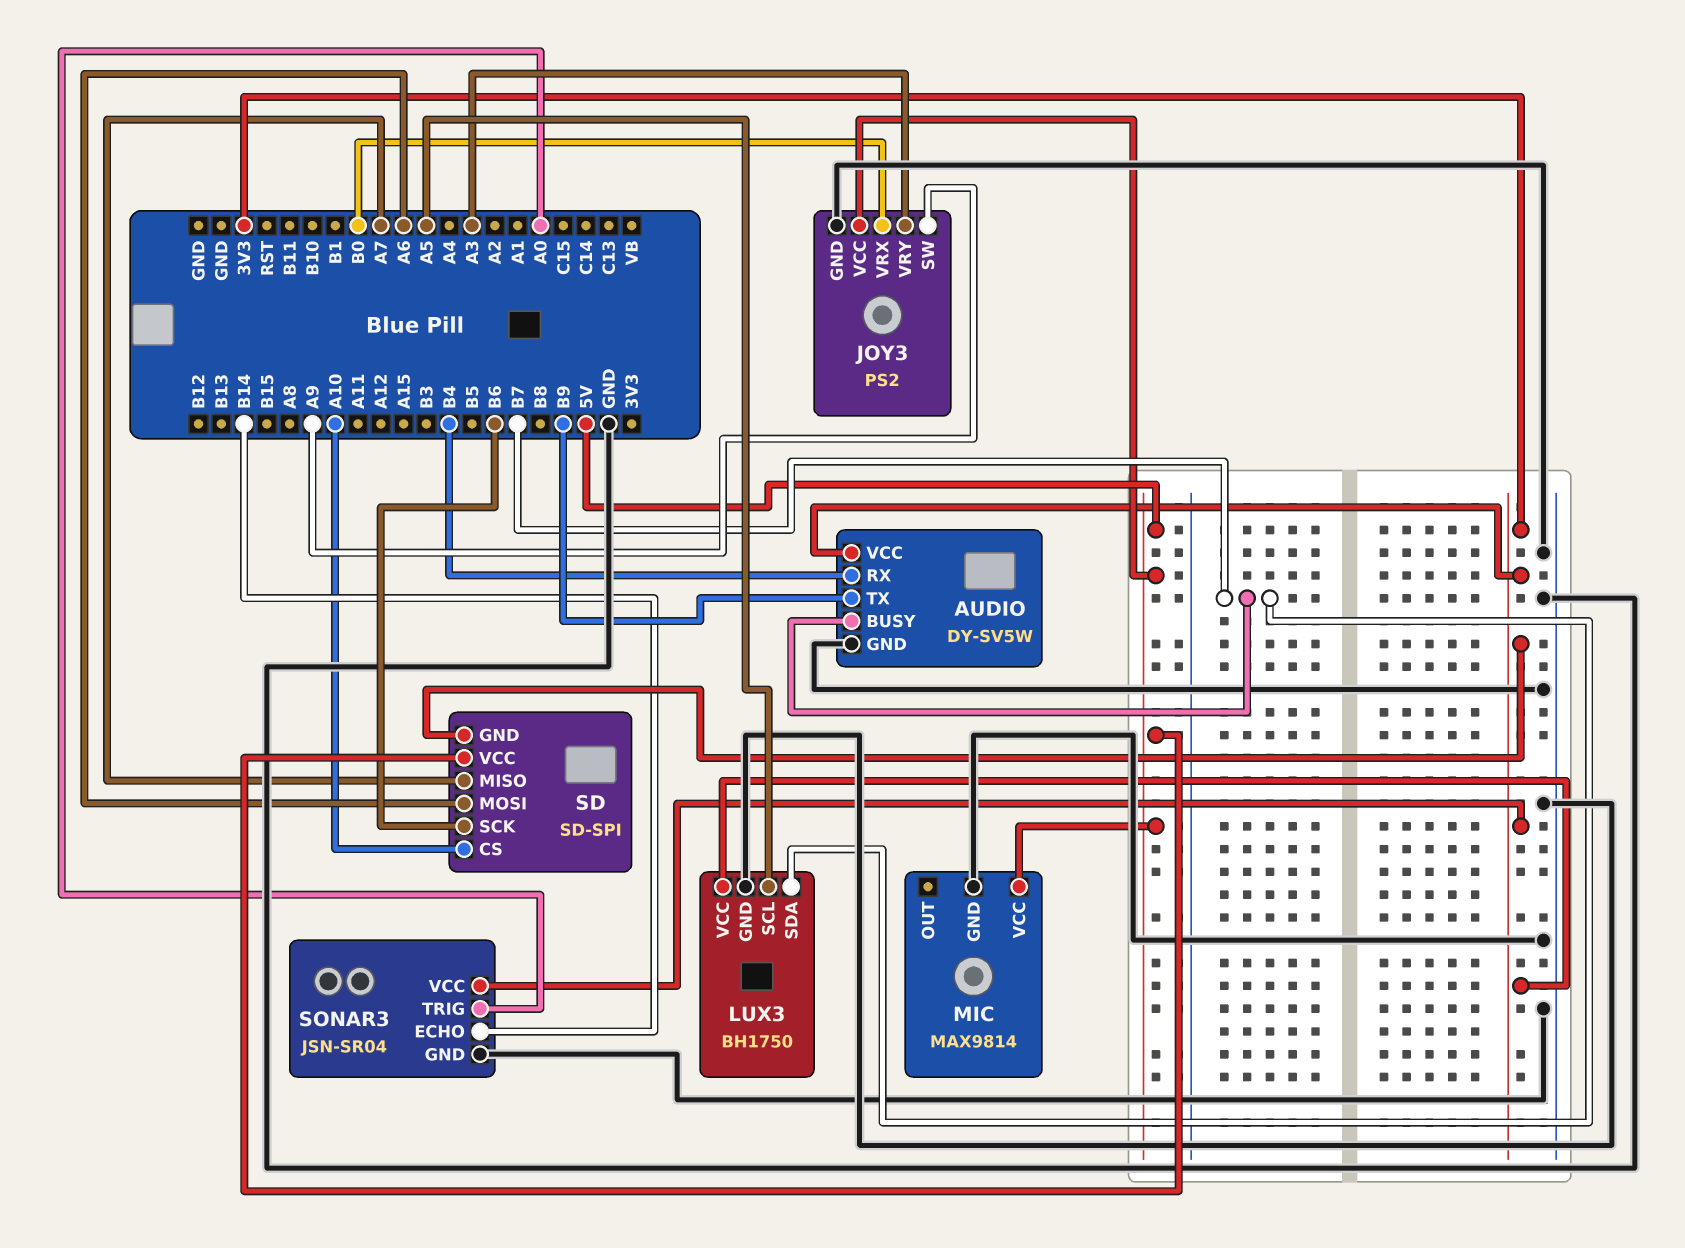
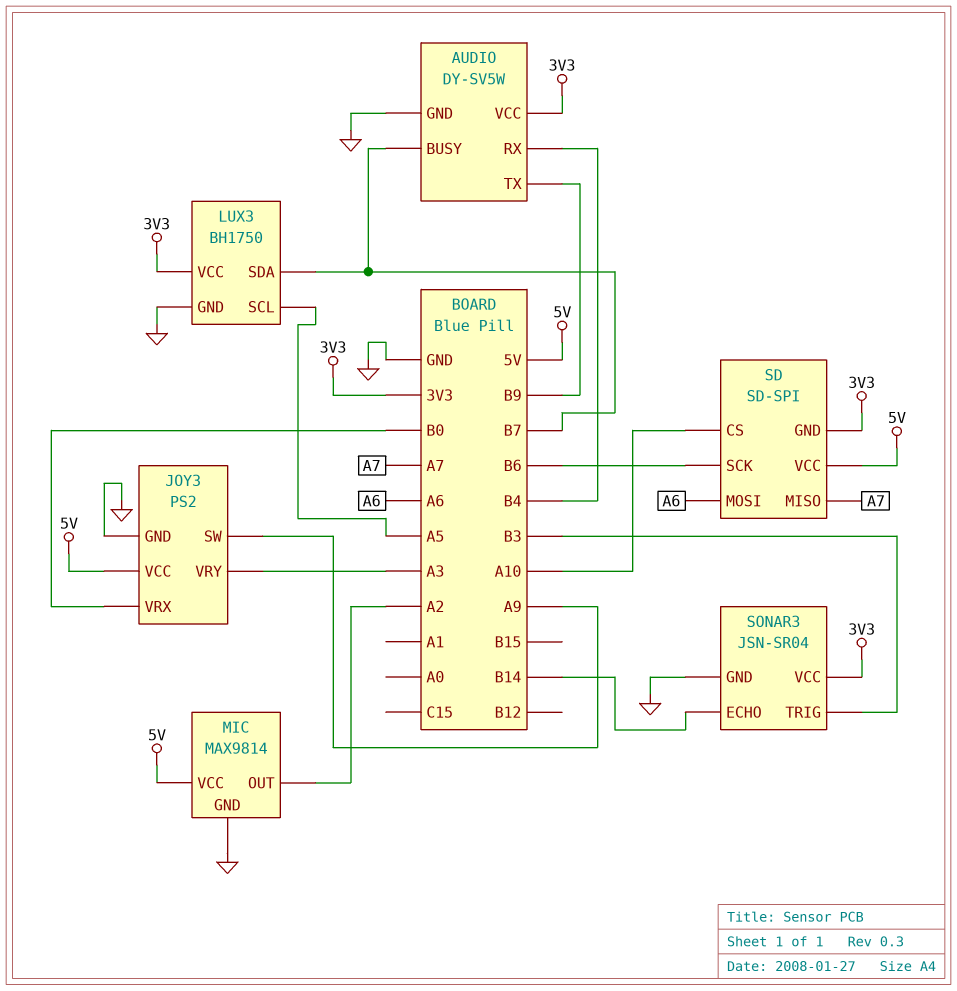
MIC pin OUT: none -> A2
SONAR3 pin TRIG: A0 -> B3

